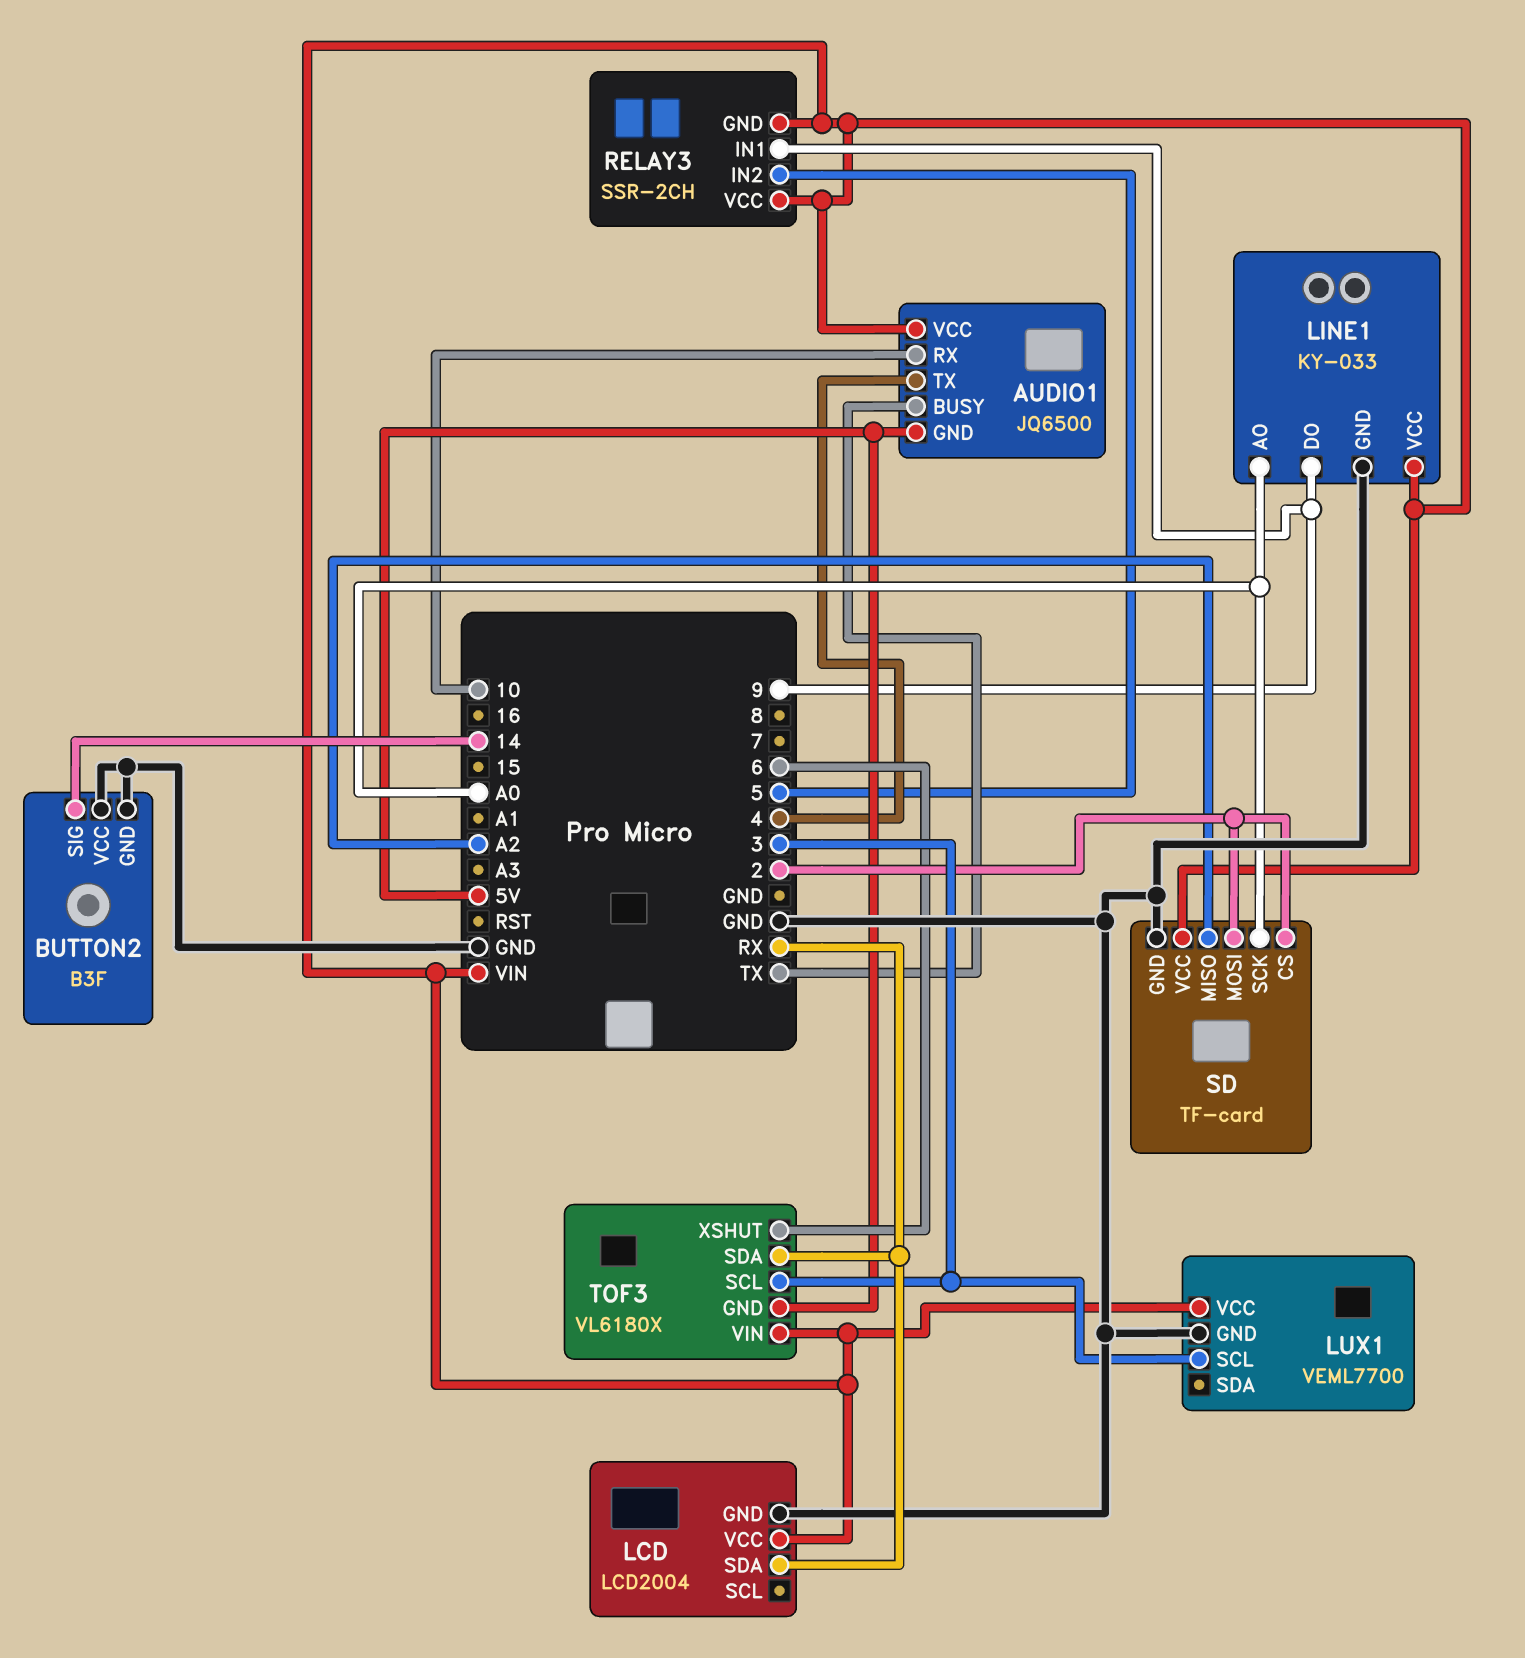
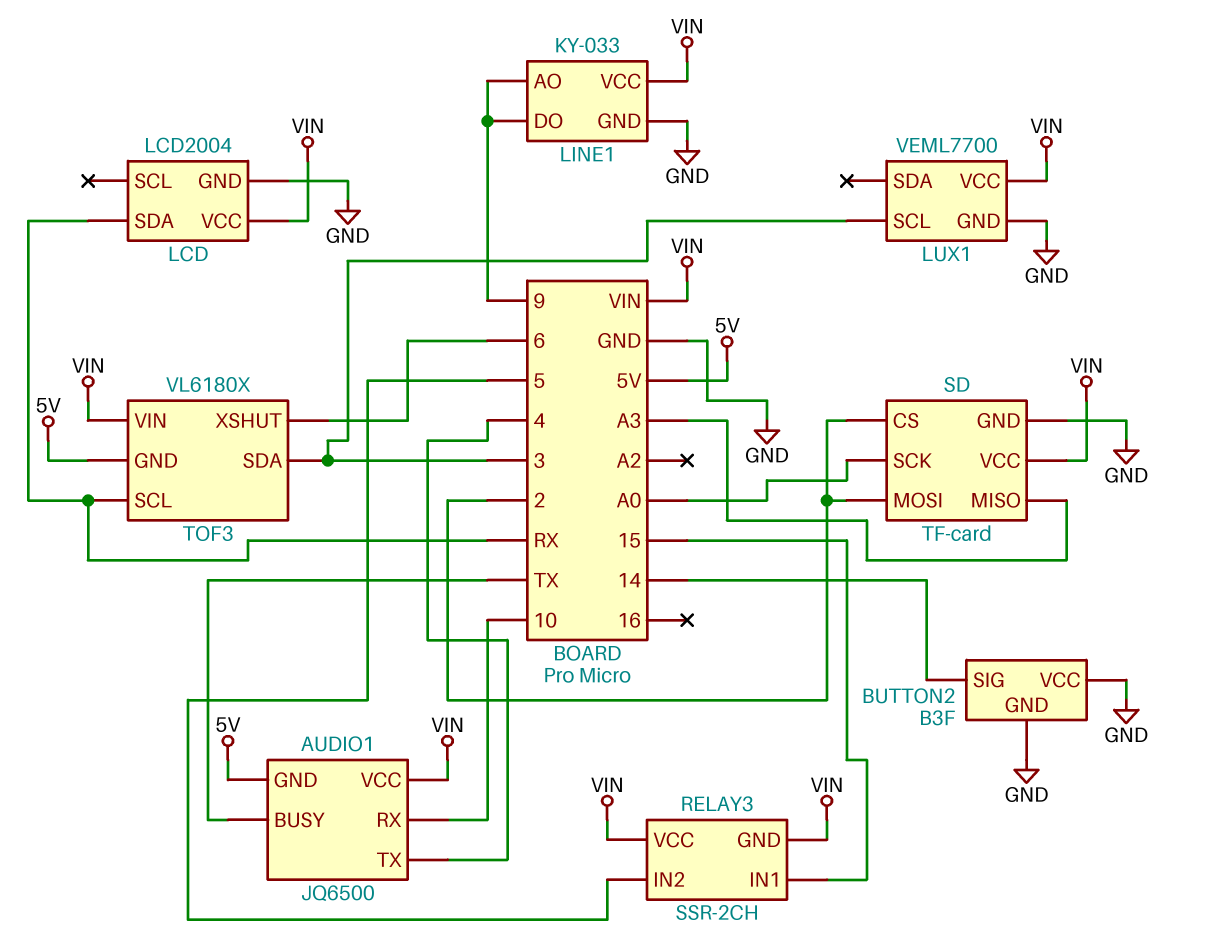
LINE1 pin AO: A0 -> 9
RELAY3 pin IN1: 9 -> 15
SD pin MISO: A2 -> A3
TOF3 pin SCL: 3 -> RX
TOF3 pin SDA: RX -> 3

